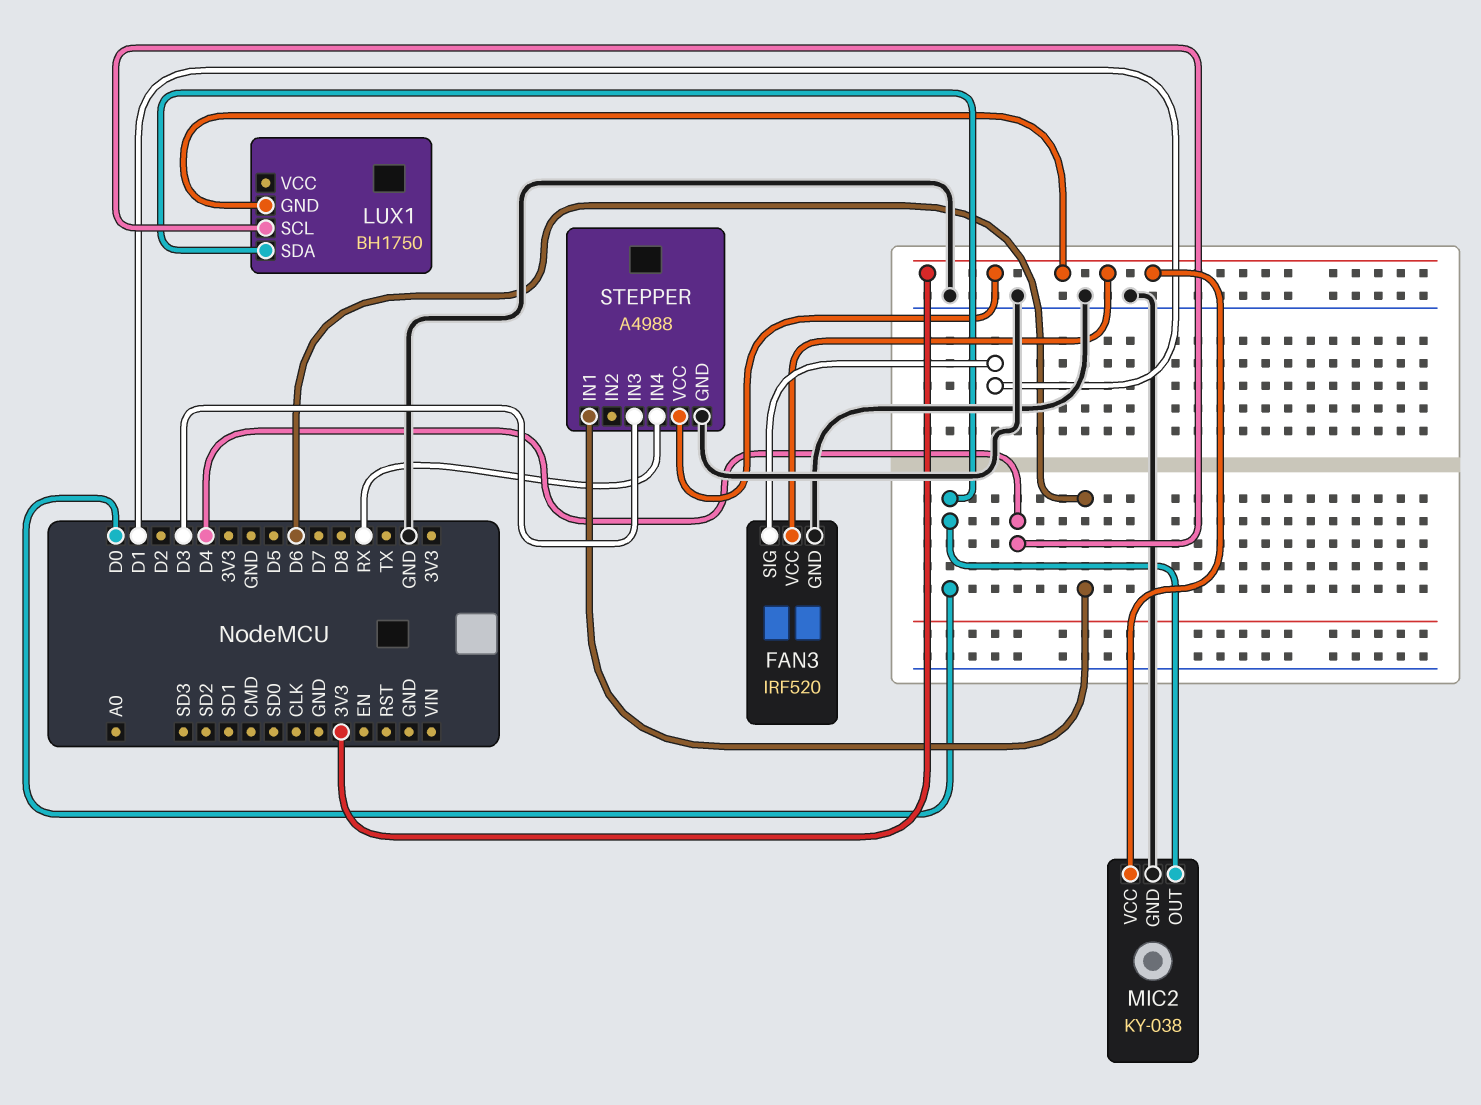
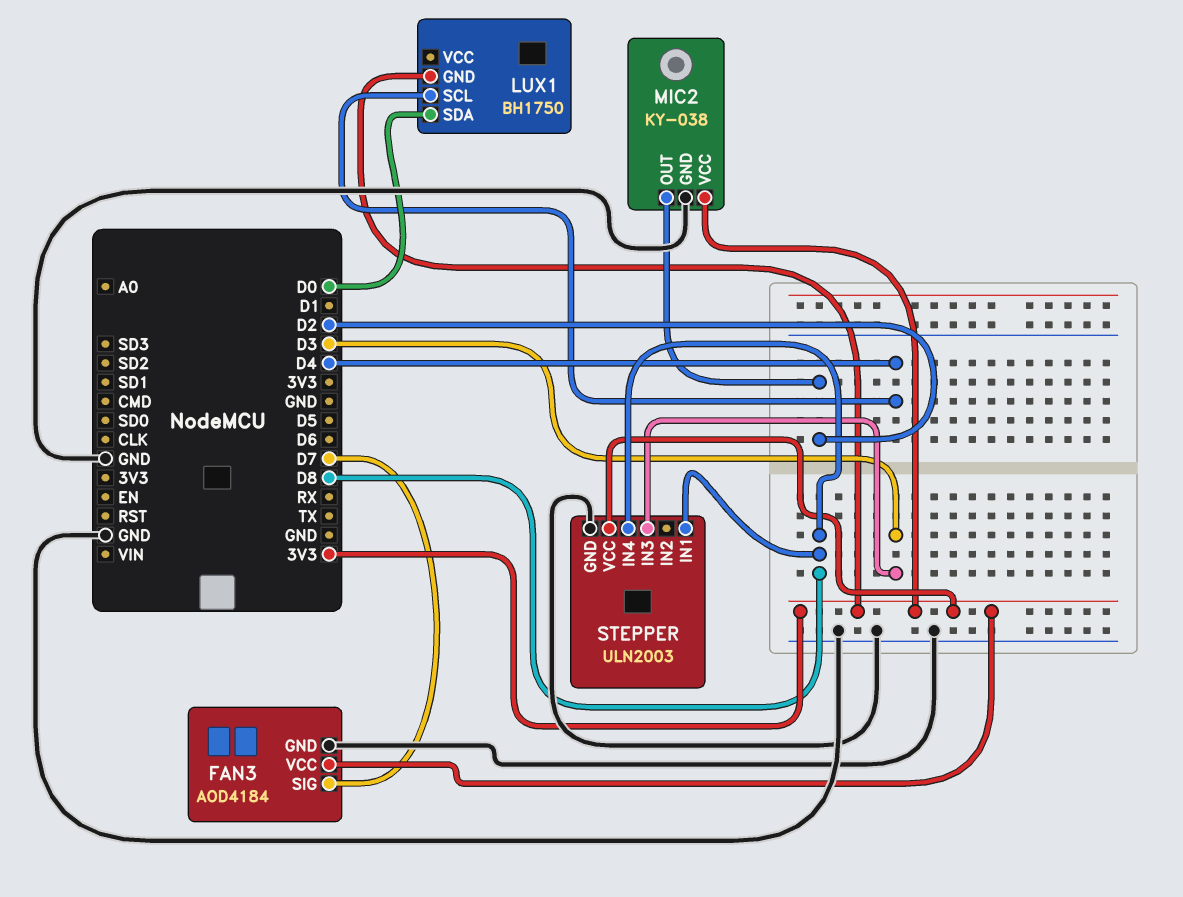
FAN3: IRF520 -> AOD4184
FAN3 pin SIG: D1 -> D7
MIC2 pin OUT: D0 -> D2
STEPPER: A4988 -> ULN2003
STEPPER pin IN1: D6 -> D8
STEPPER pin IN4: RX -> D8

